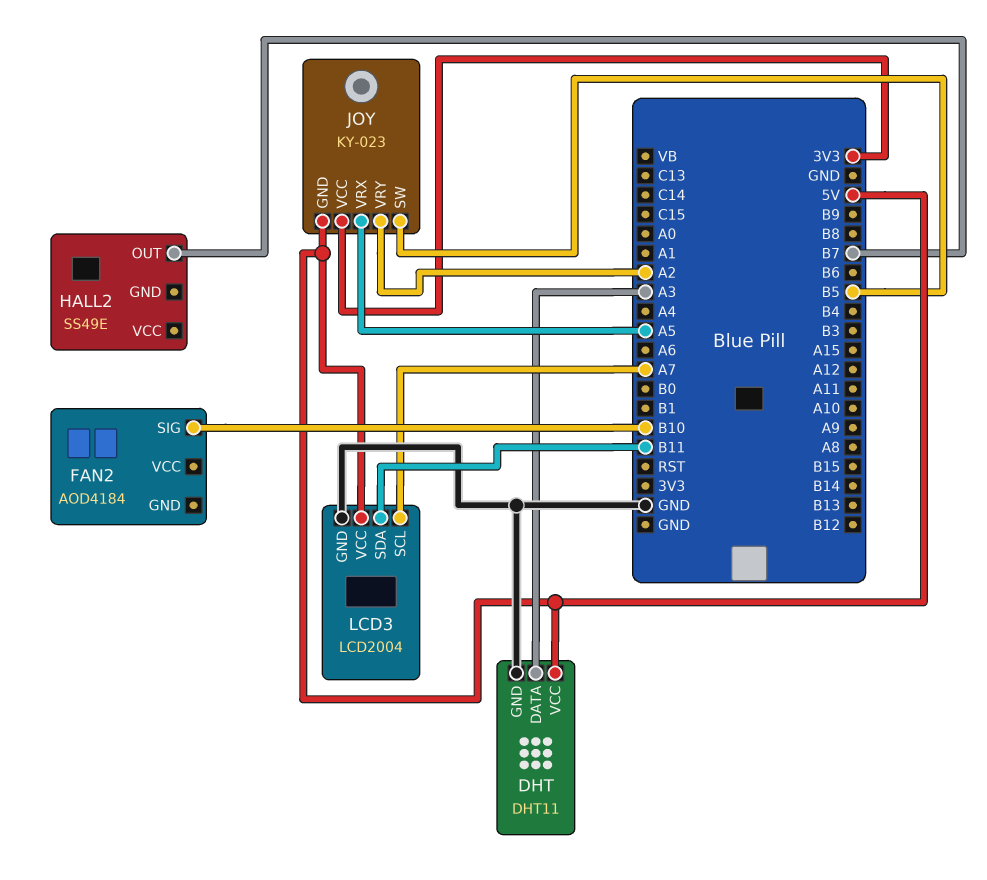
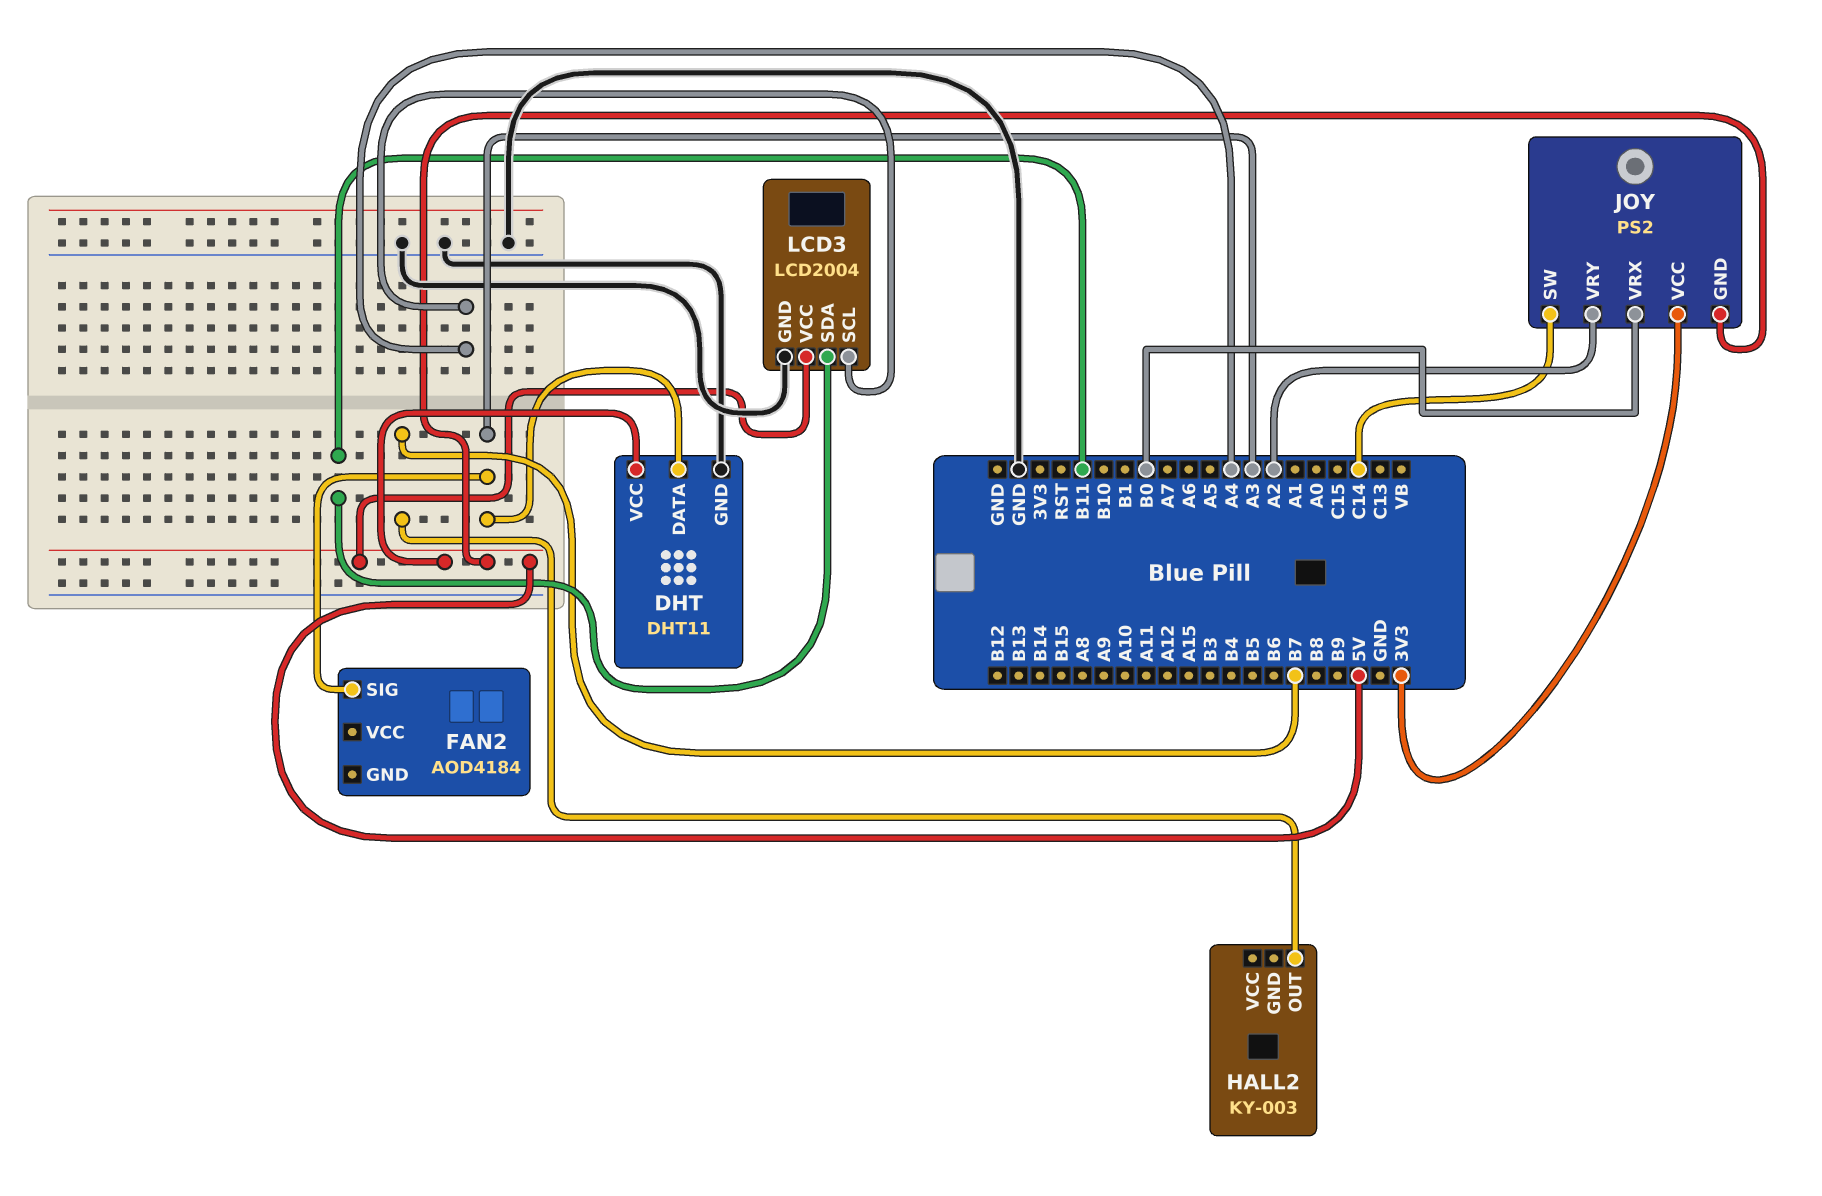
FAN2 pin SIG: B10 -> A3
HALL2: SS49E -> KY-003
JOY: KY-023 -> PS2
JOY pin SW: B5 -> C14
JOY pin VRX: A5 -> B0
LCD3 pin SCL: A7 -> A4

